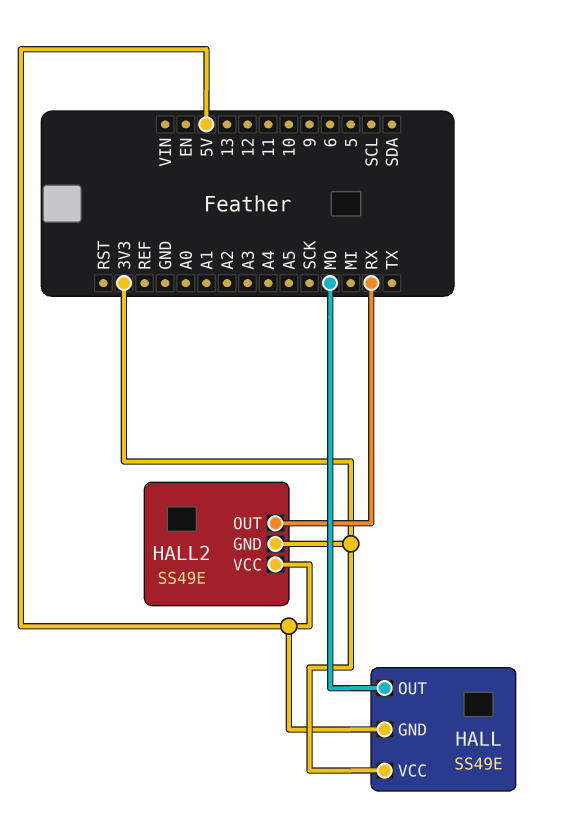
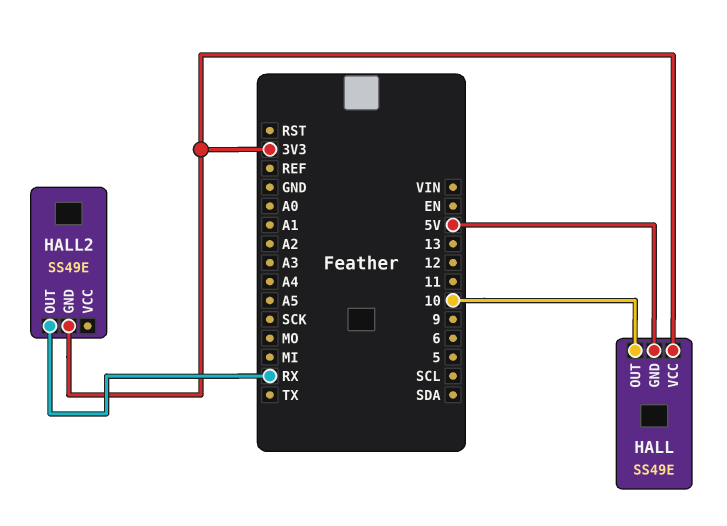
HALL pin OUT: MO -> 10
HALL2 pin VCC: 5V -> none

